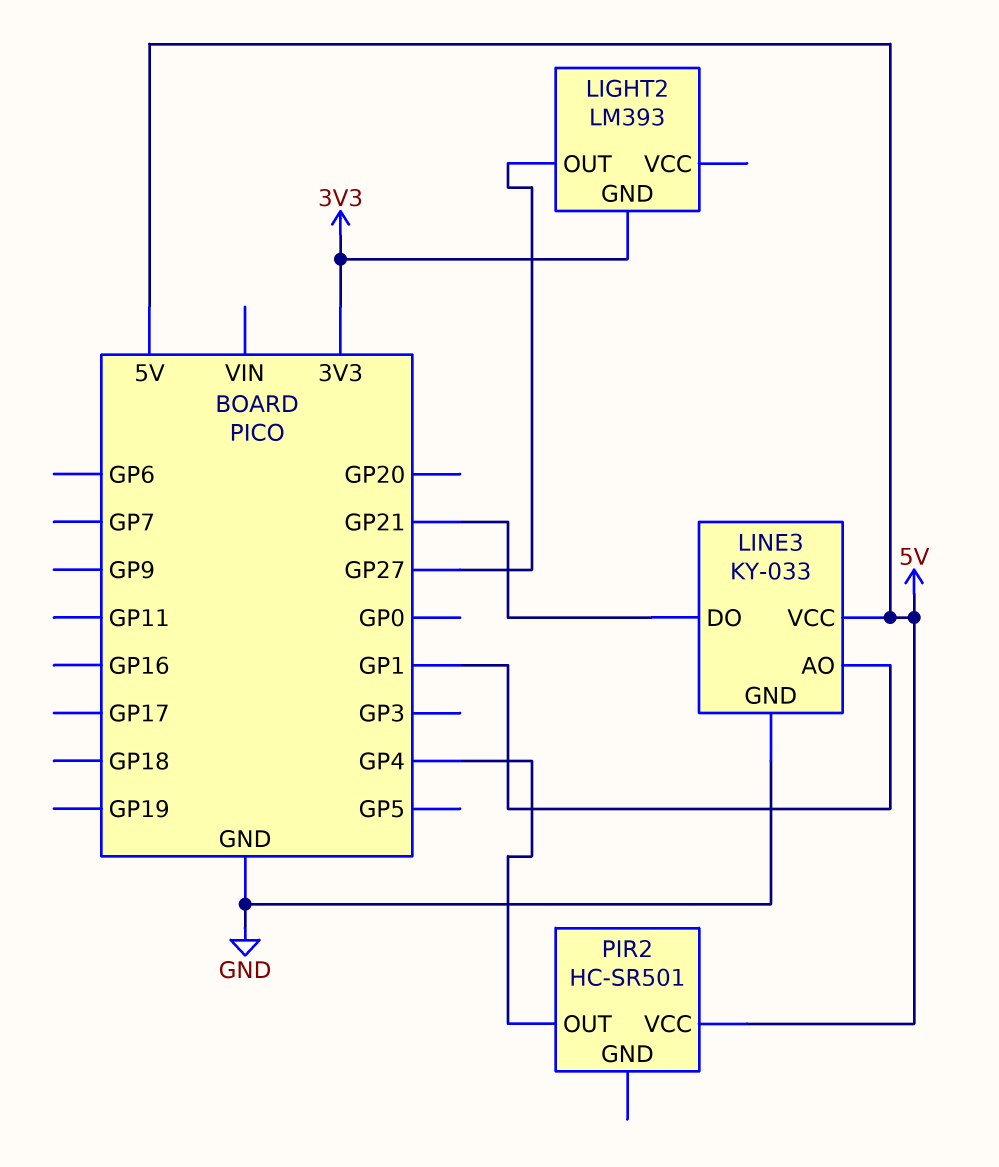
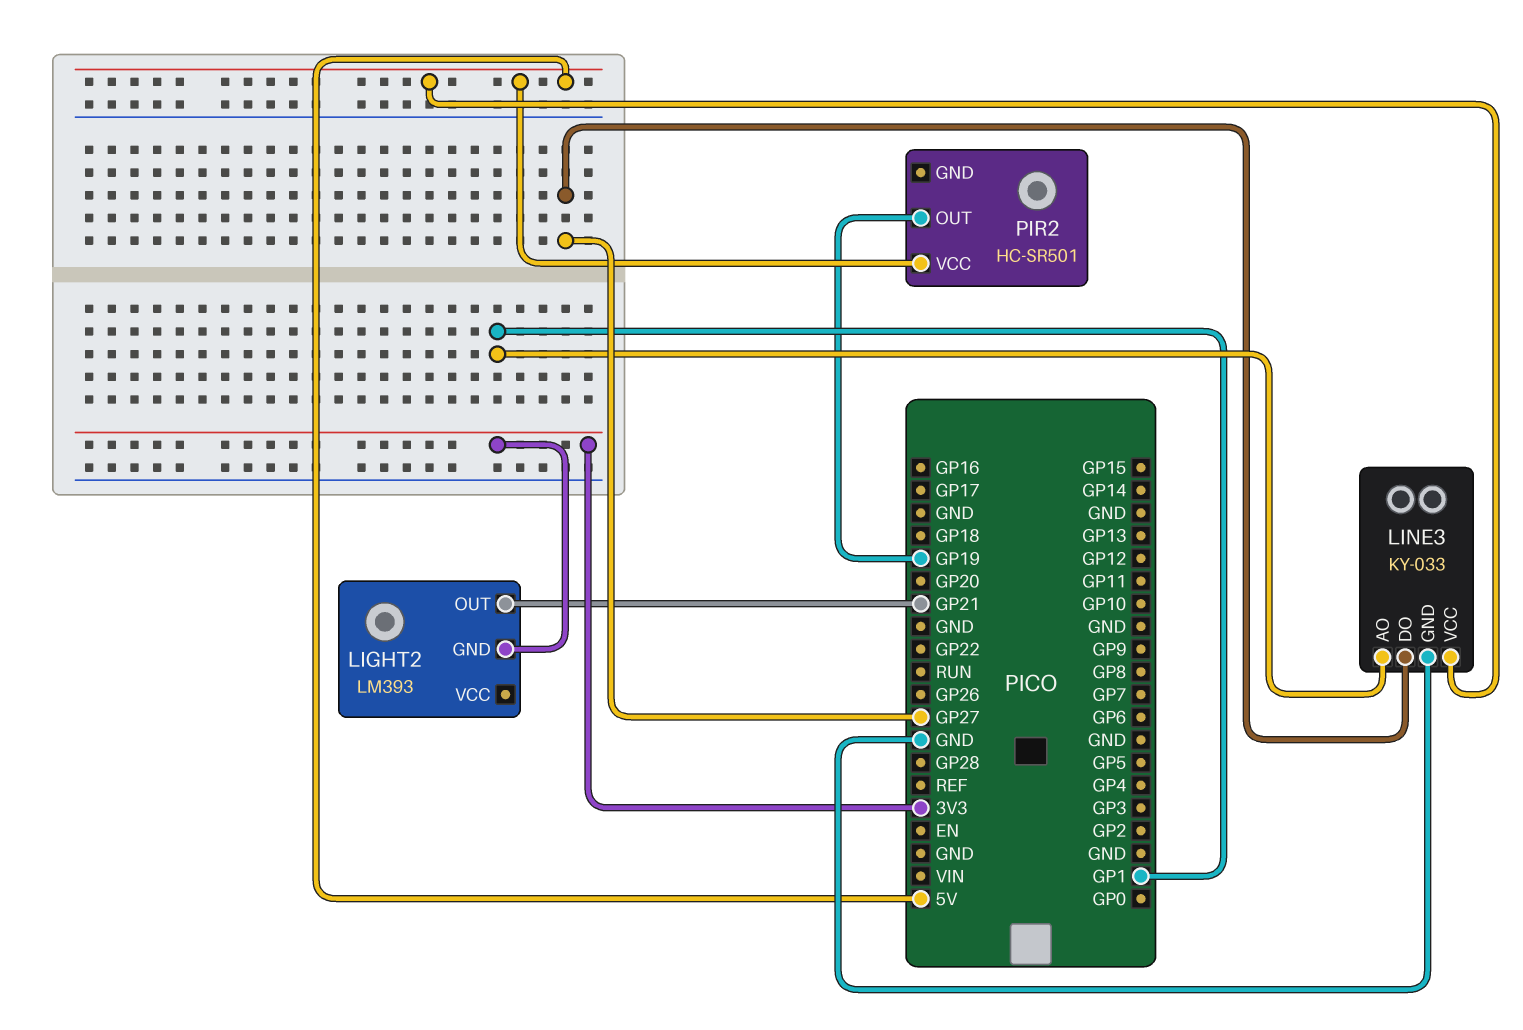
LIGHT2 pin OUT: GP27 -> GP21
LINE3 pin DO: GP21 -> GP27
PIR2 pin OUT: GP4 -> GP19

